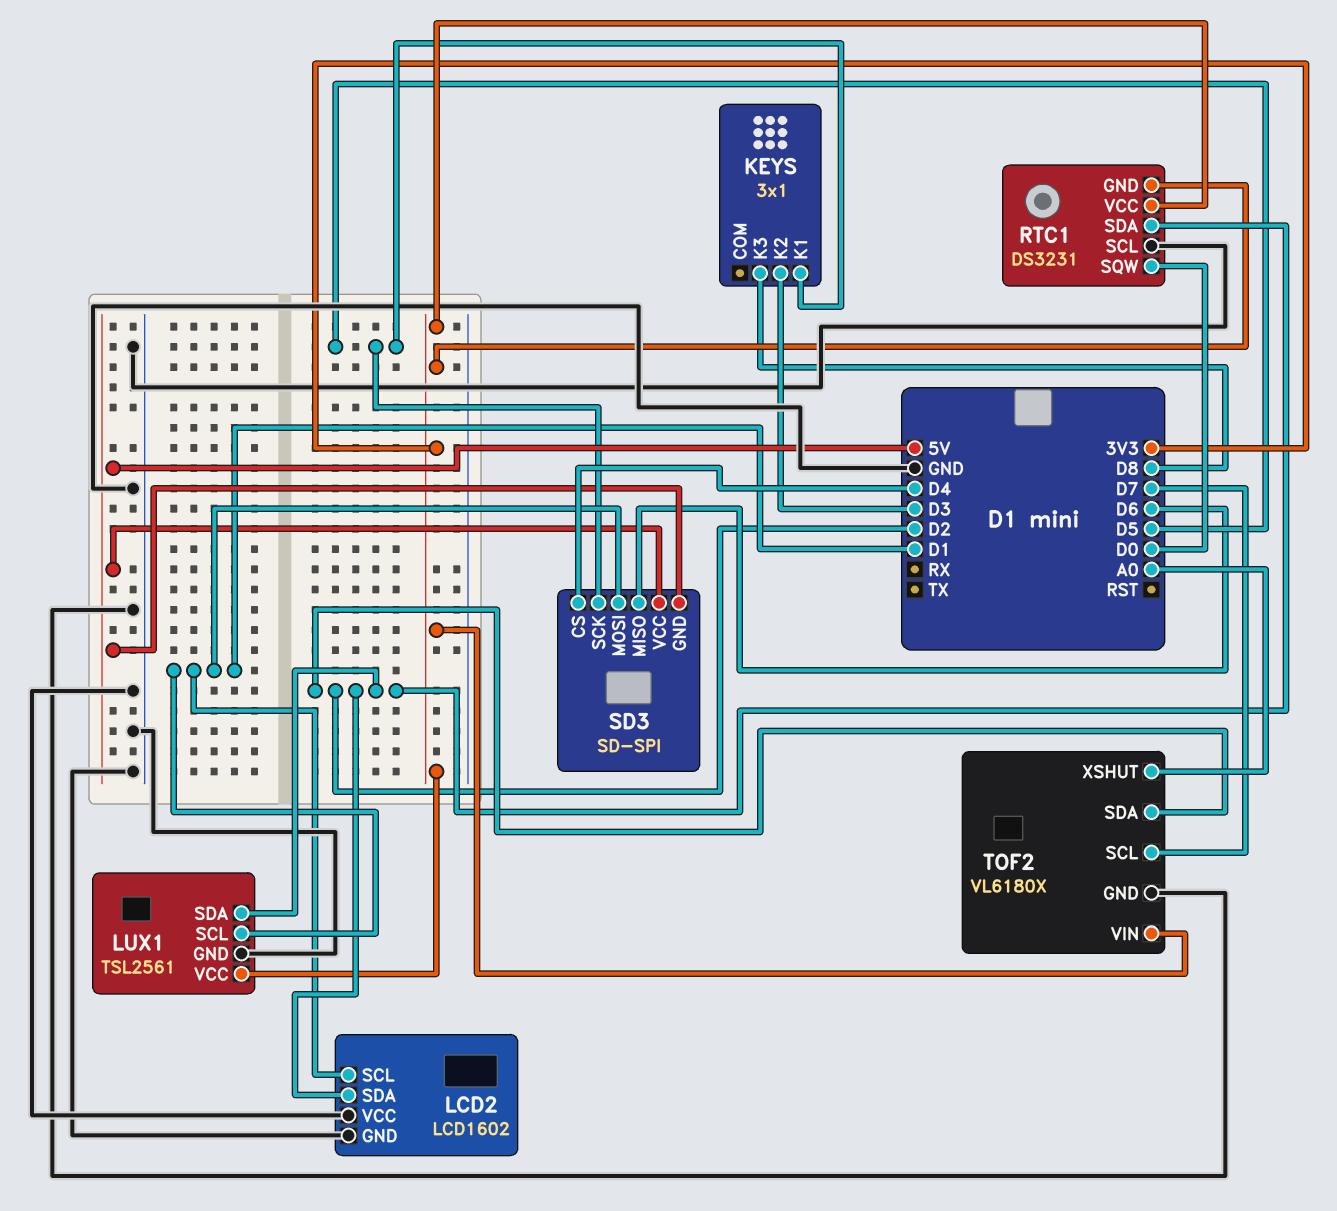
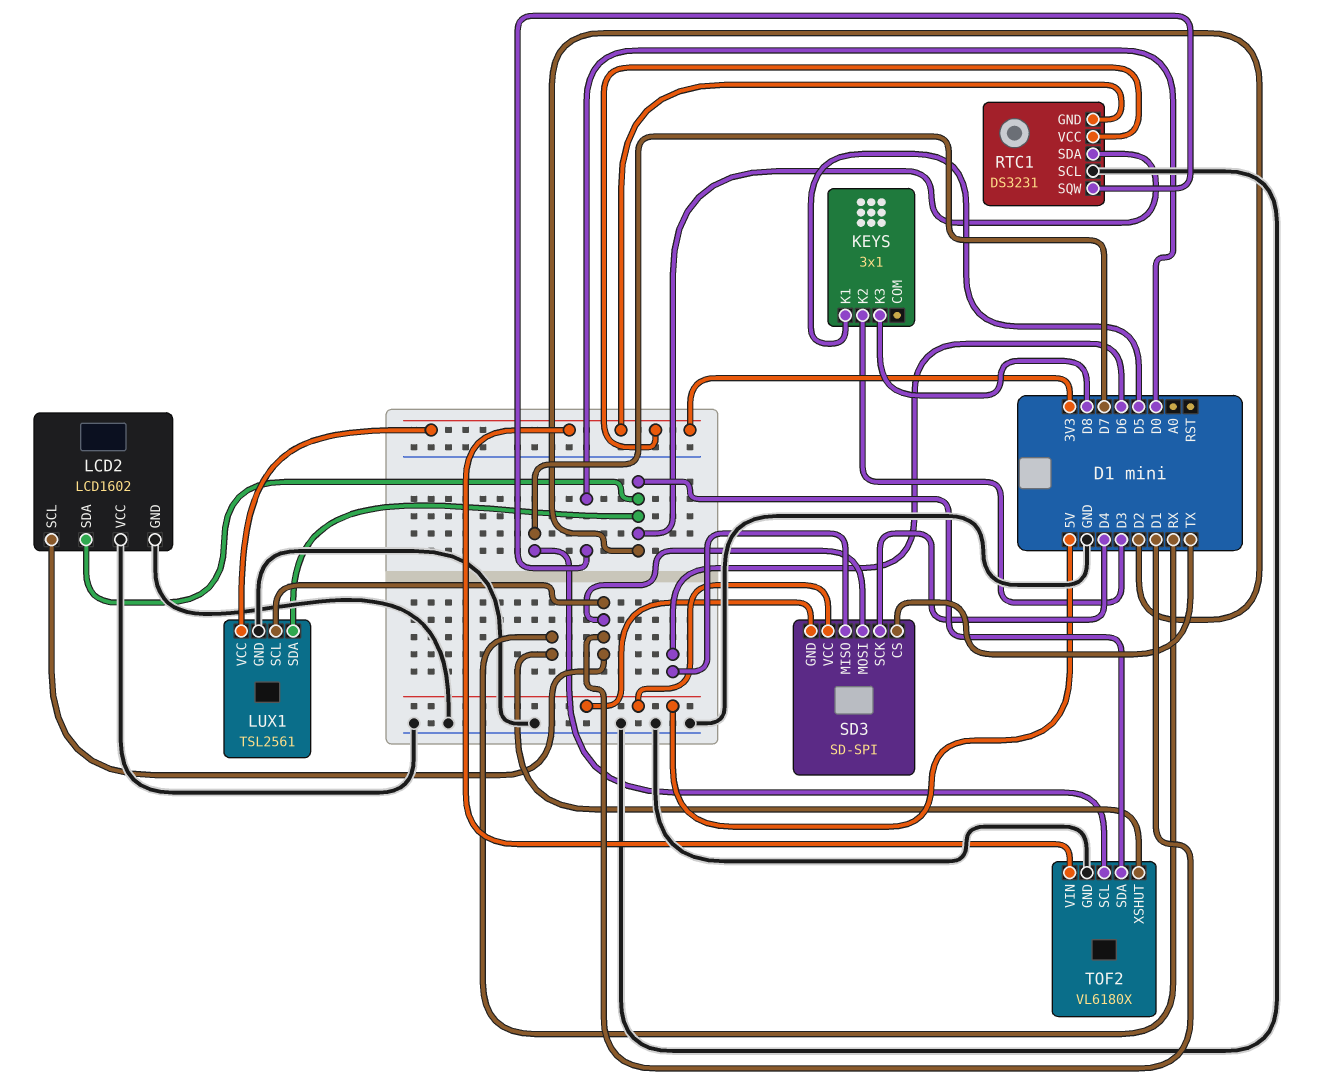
SD3 pin CS: D4 -> TX
SD3 pin SCK: D5 -> D4
TOF2 pin XSHUT: A0 -> RX

